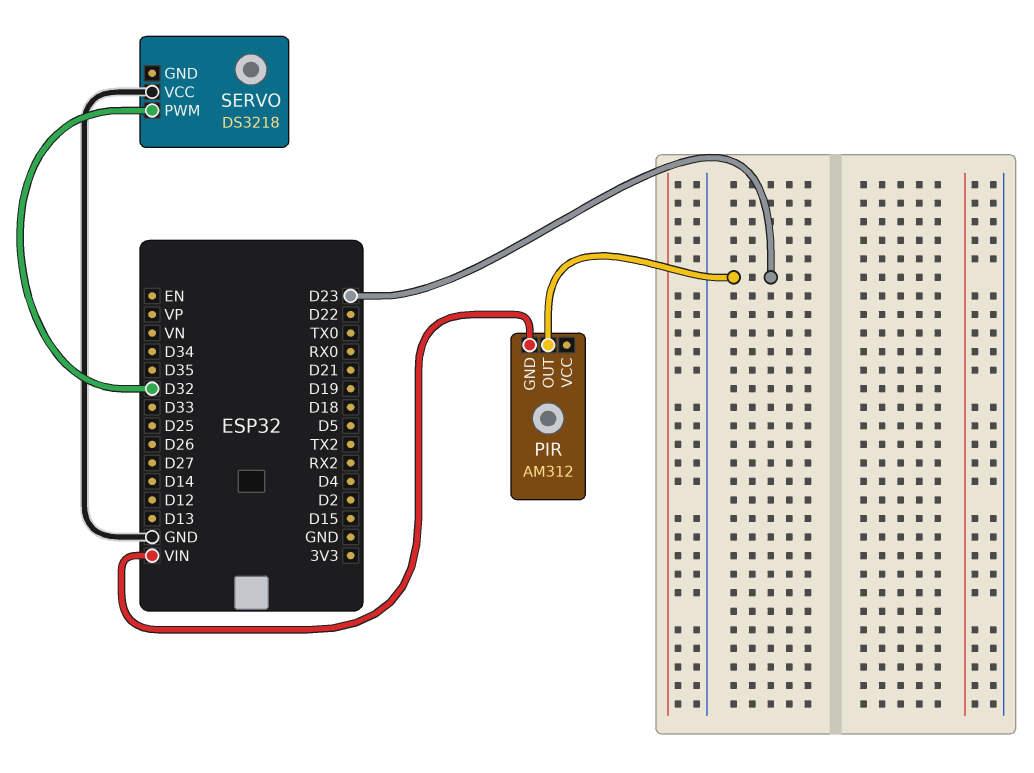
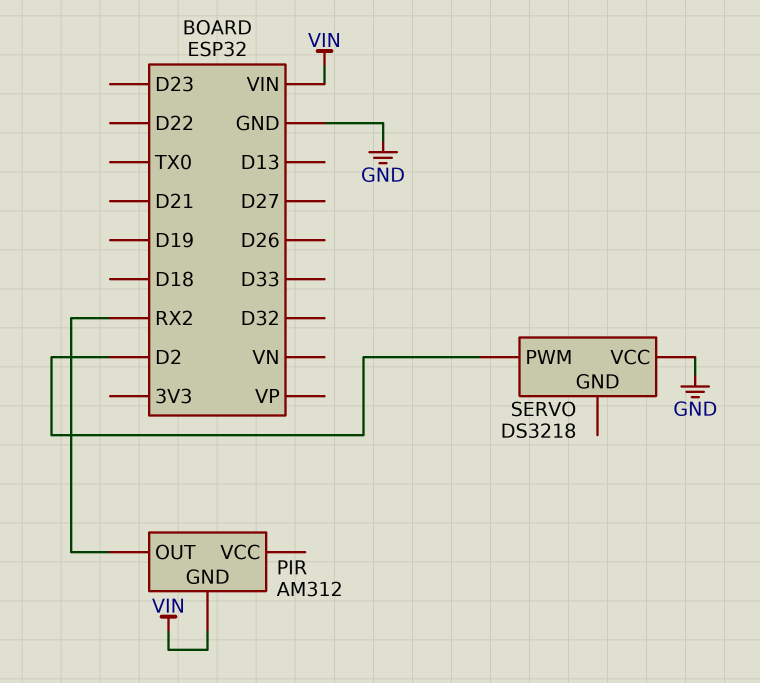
PIR pin OUT: D23 -> RX2
SERVO pin PWM: D32 -> D2

